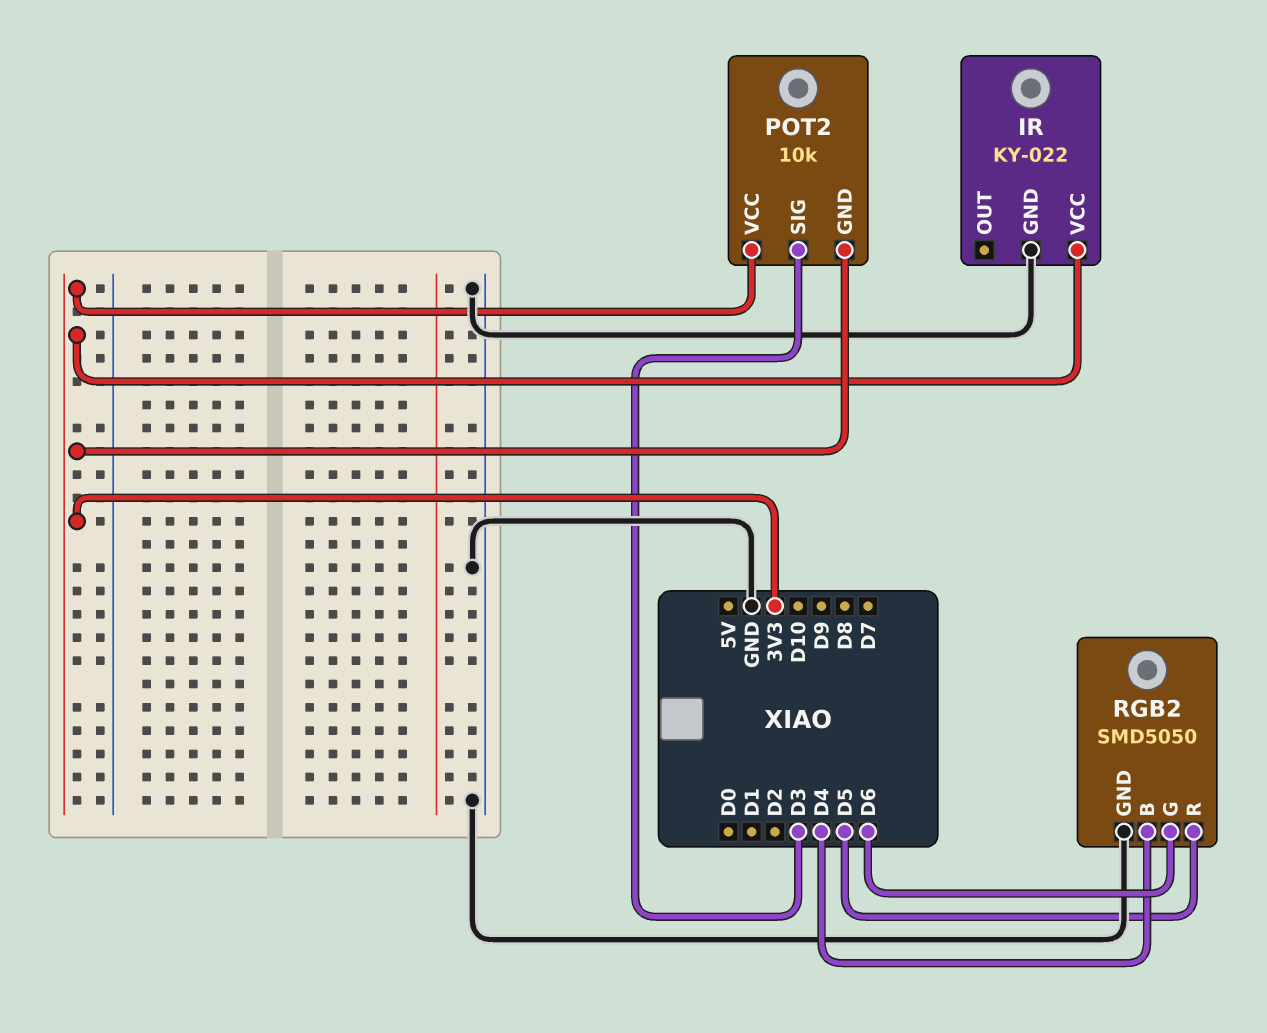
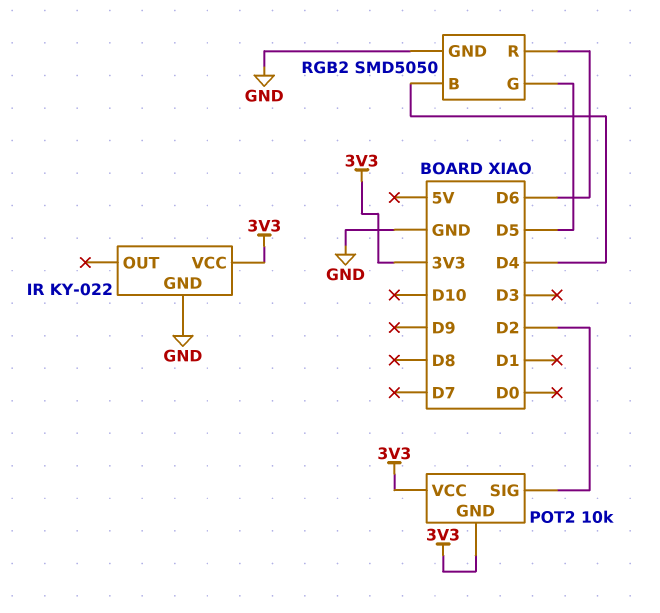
POT2 pin SIG: D3 -> D2
RGB2 pin G: D6 -> D5
RGB2 pin R: D5 -> D6

